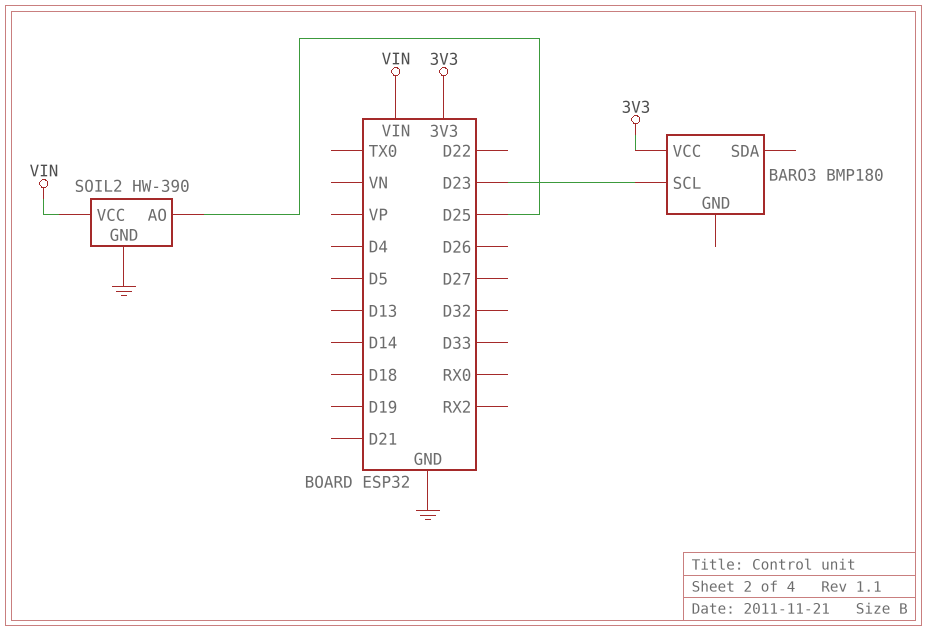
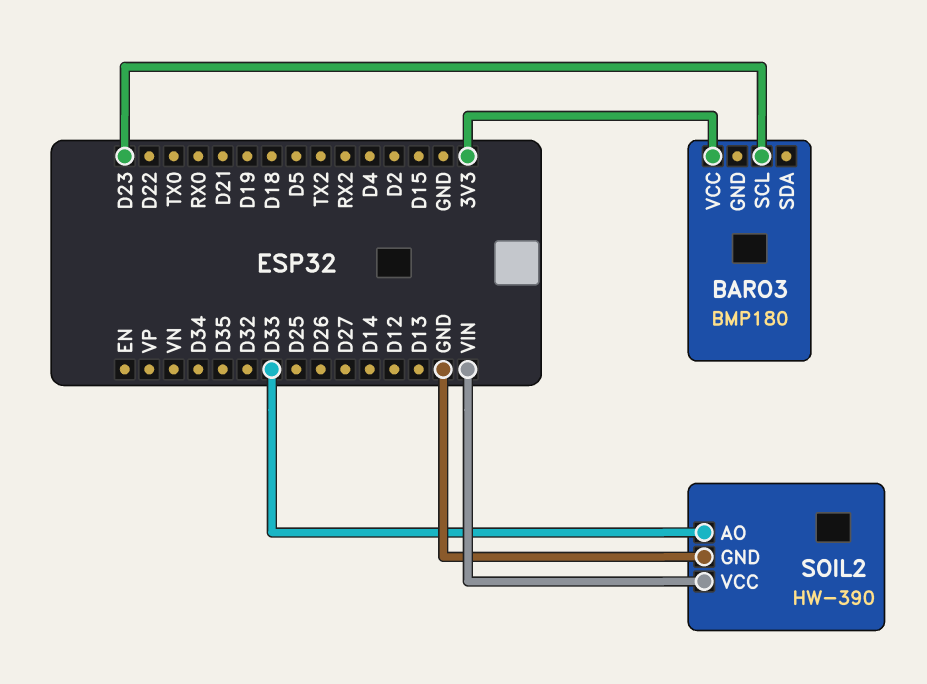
SOIL2 pin AO: D25 -> D33

